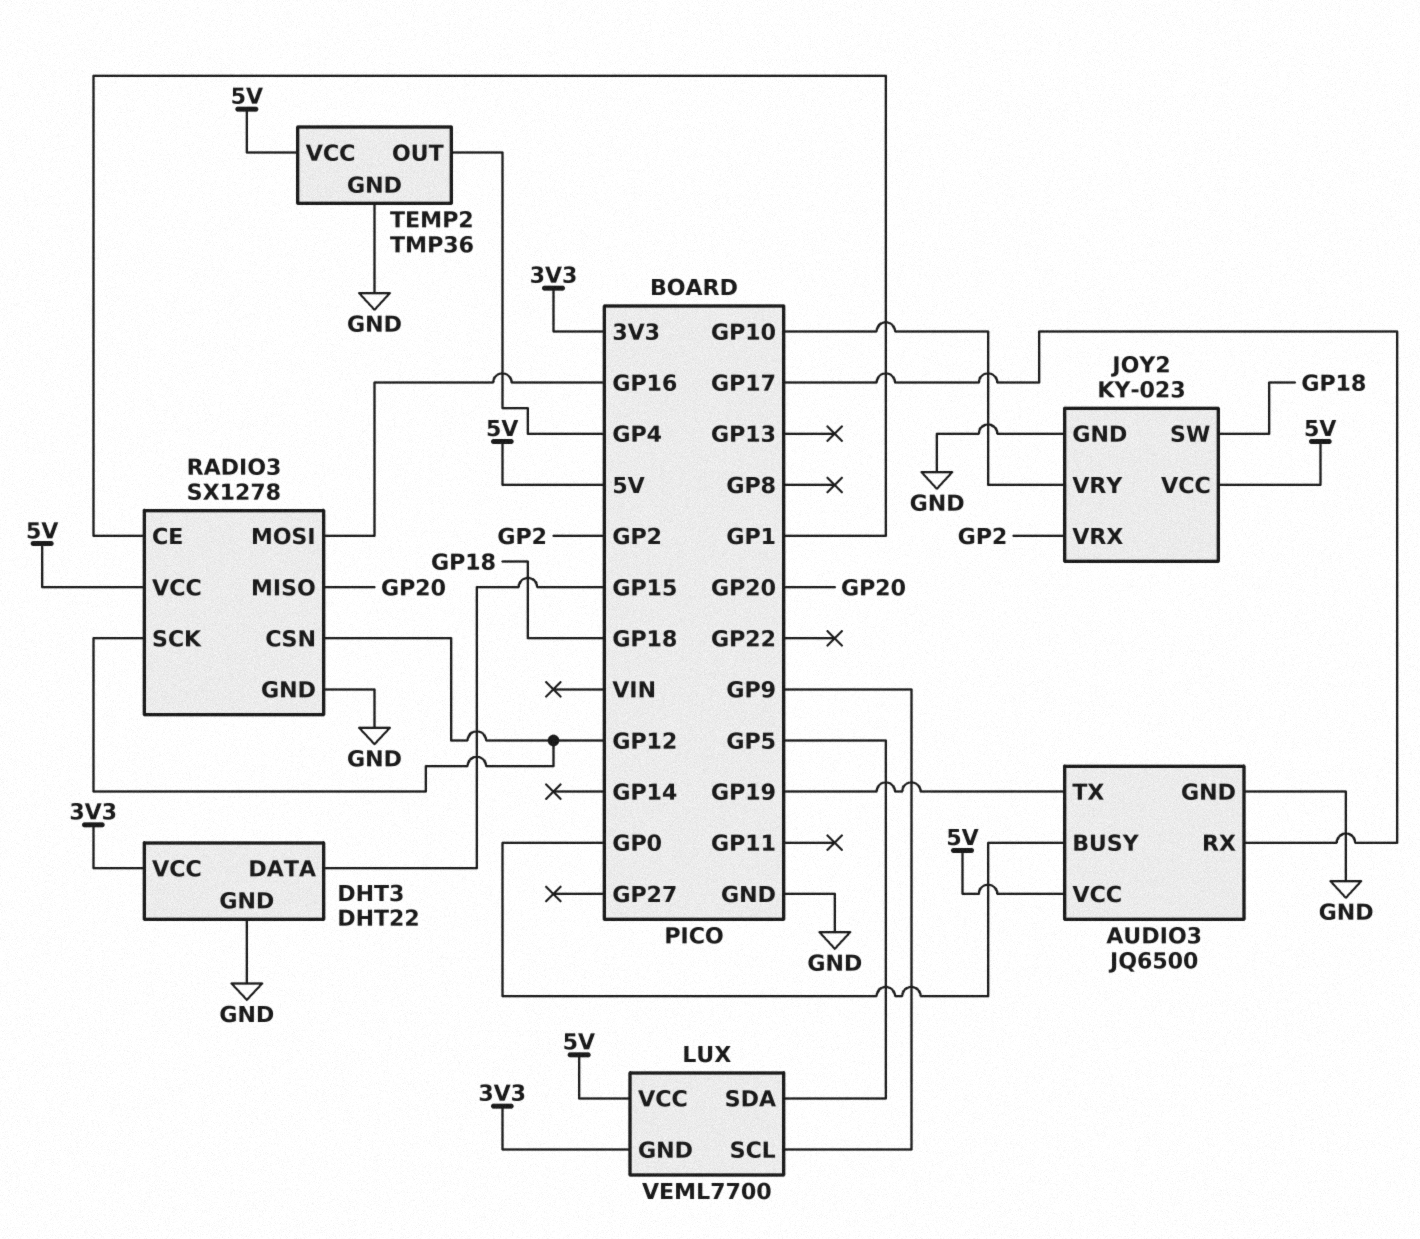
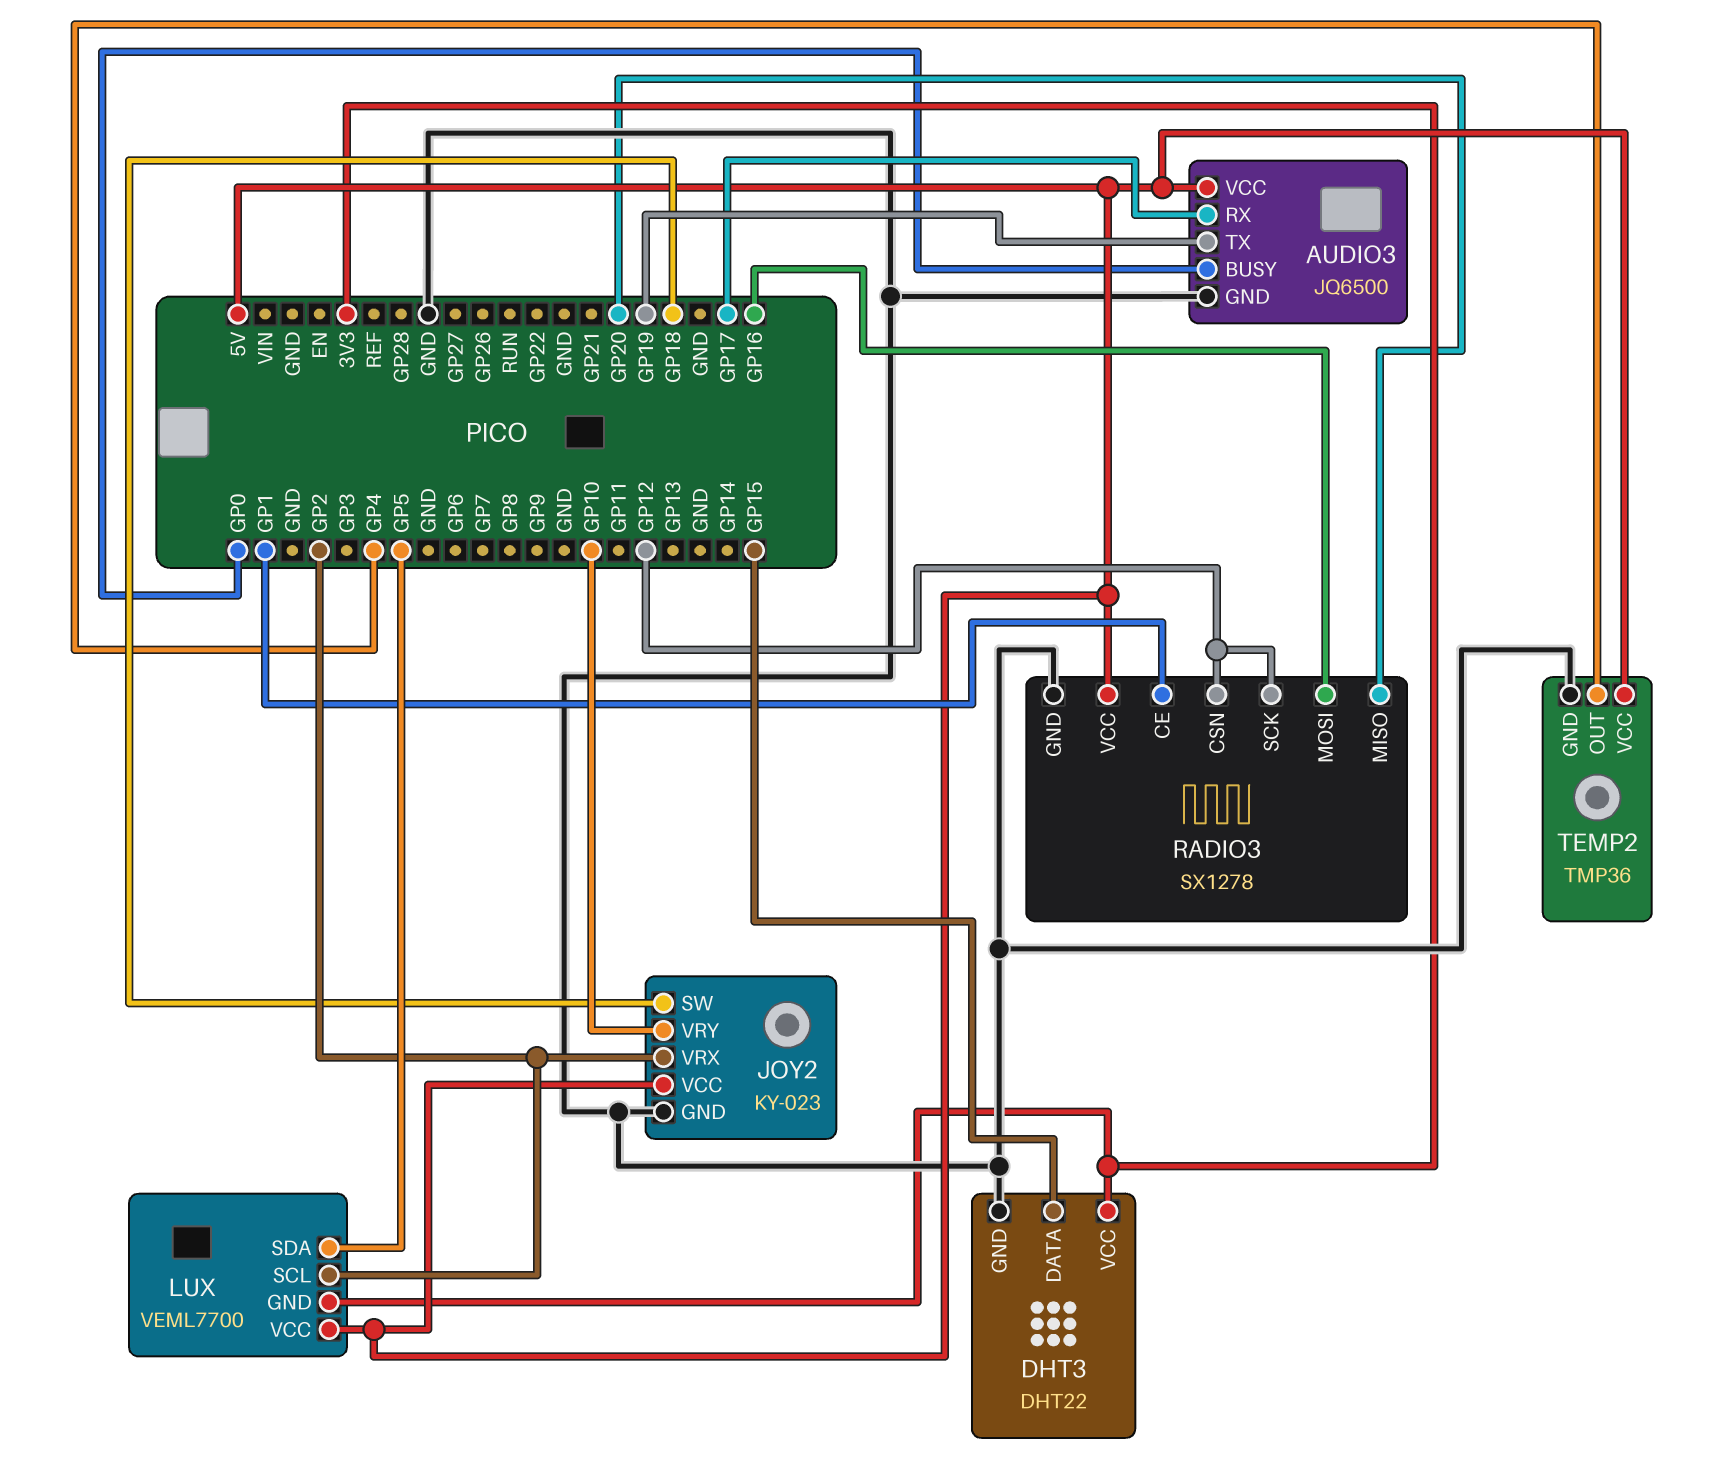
LUX pin SCL: GP9 -> GP2

